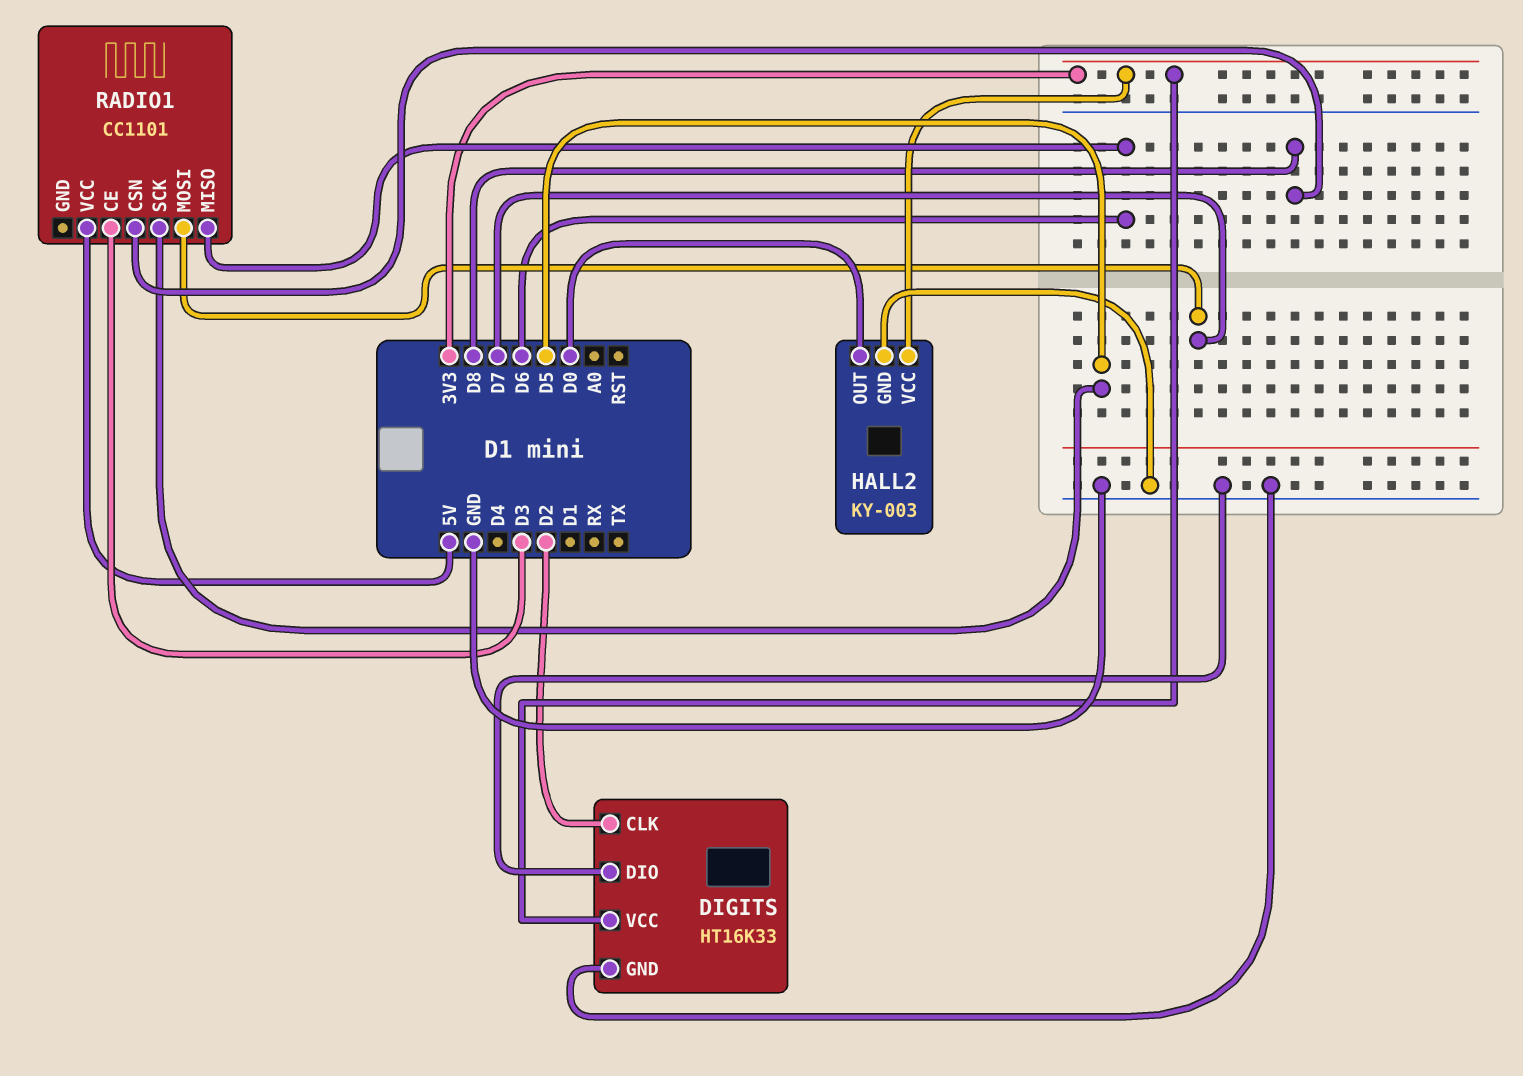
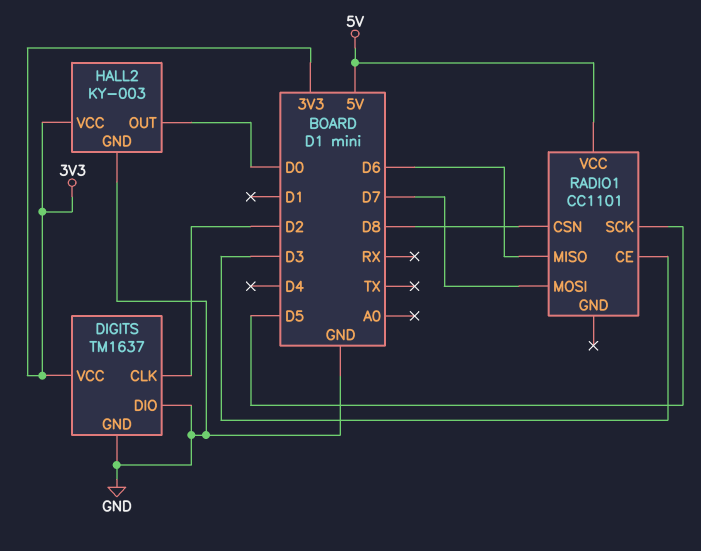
DIGITS: HT16K33 -> TM1637

